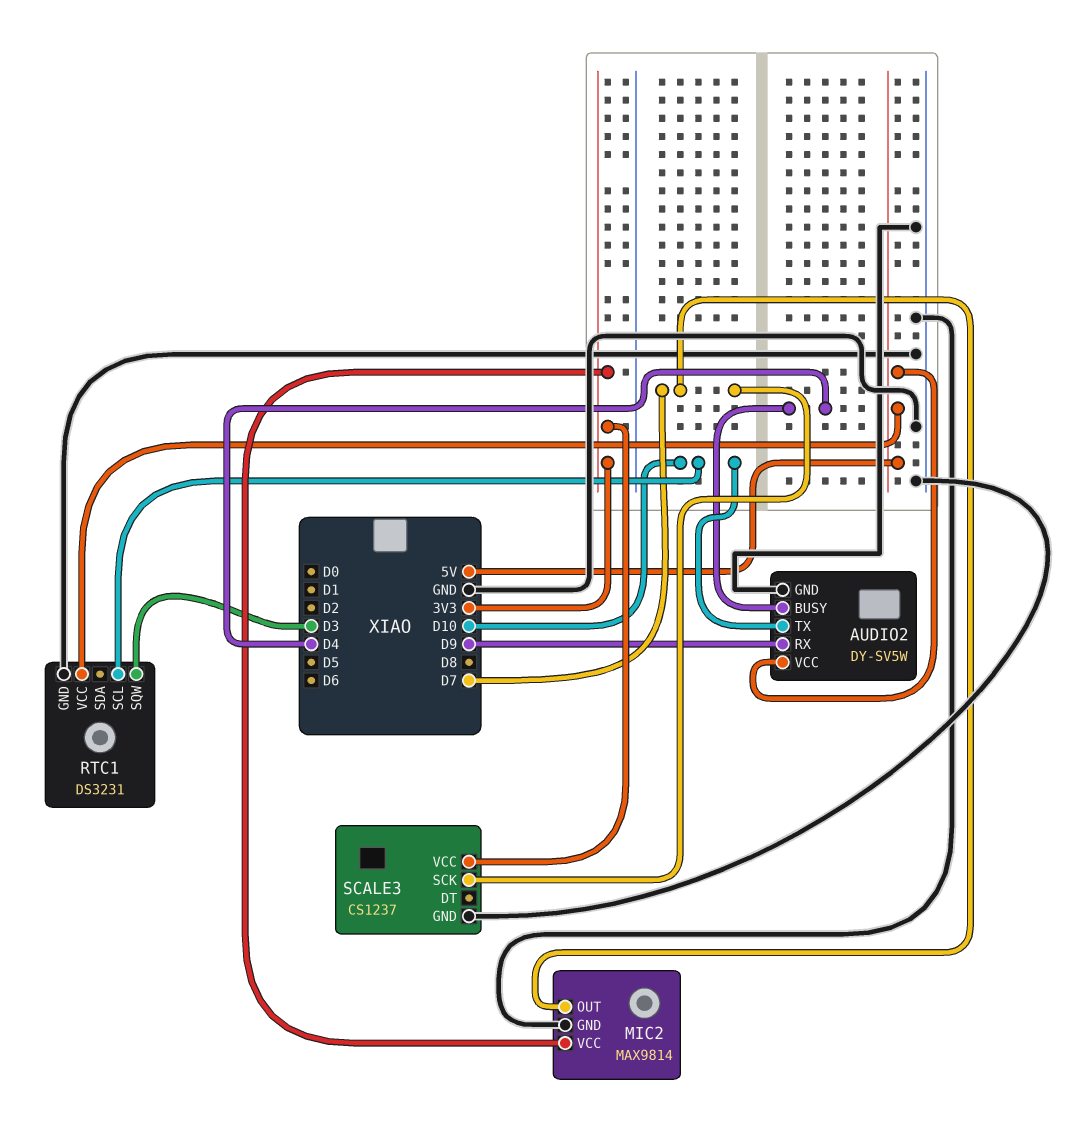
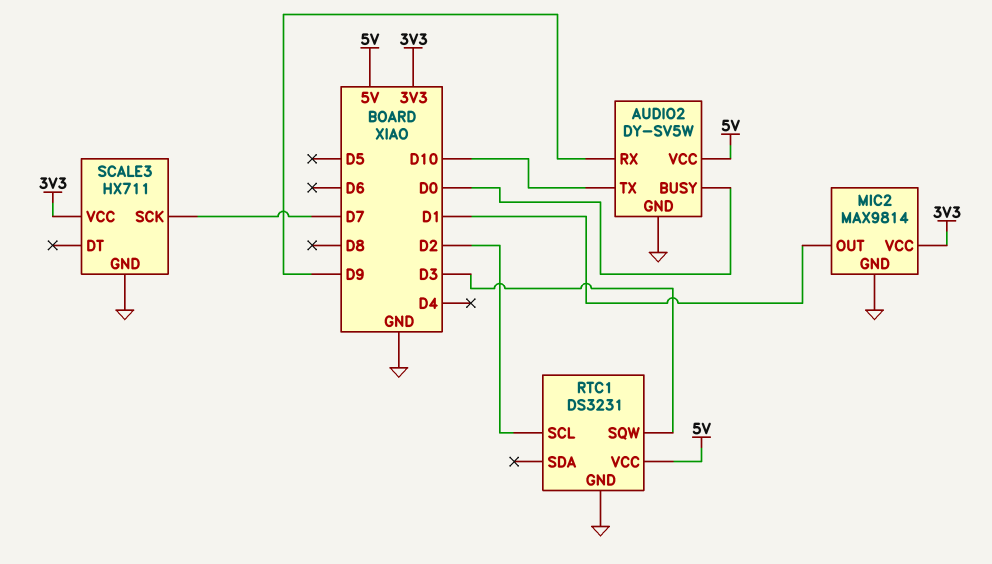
AUDIO2 pin BUSY: D4 -> D0
MIC2 pin OUT: D7 -> D1
RTC1 pin SCL: D10 -> D2
SCALE3: CS1237 -> HX711

